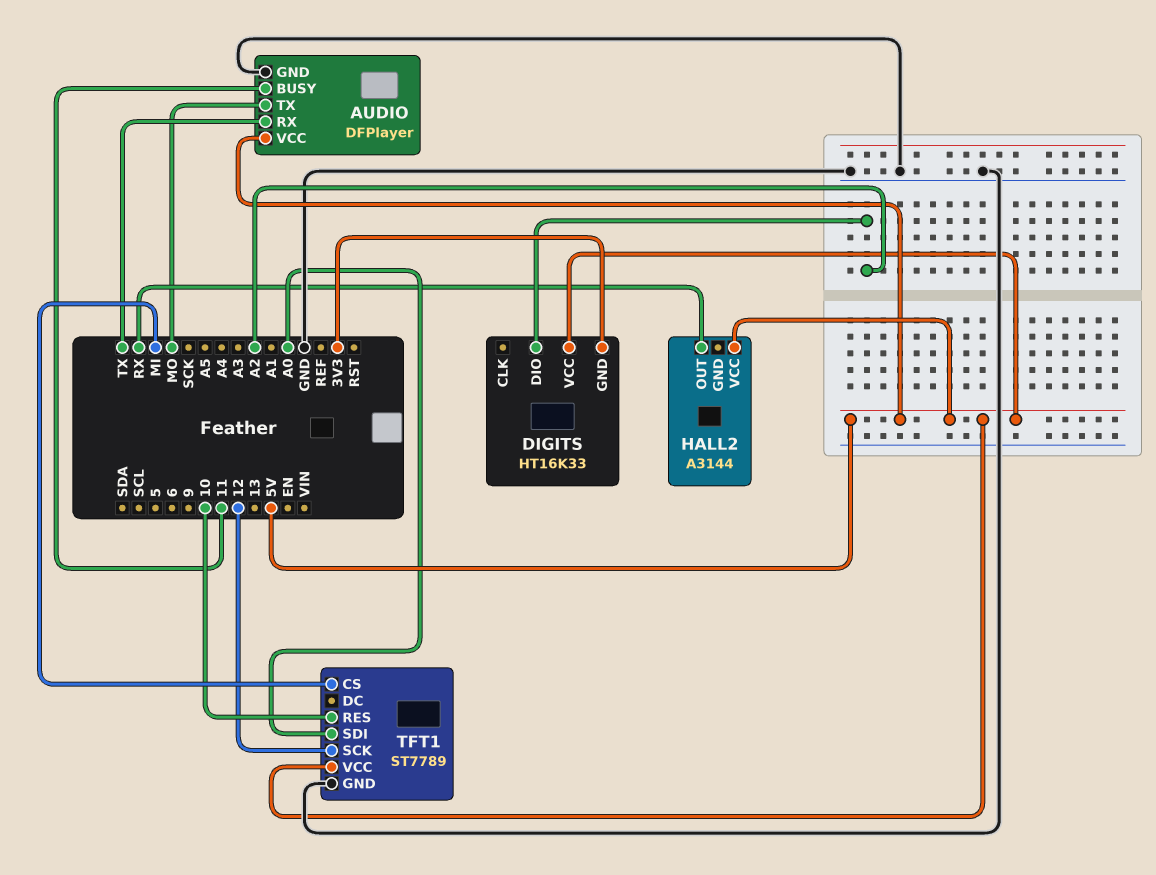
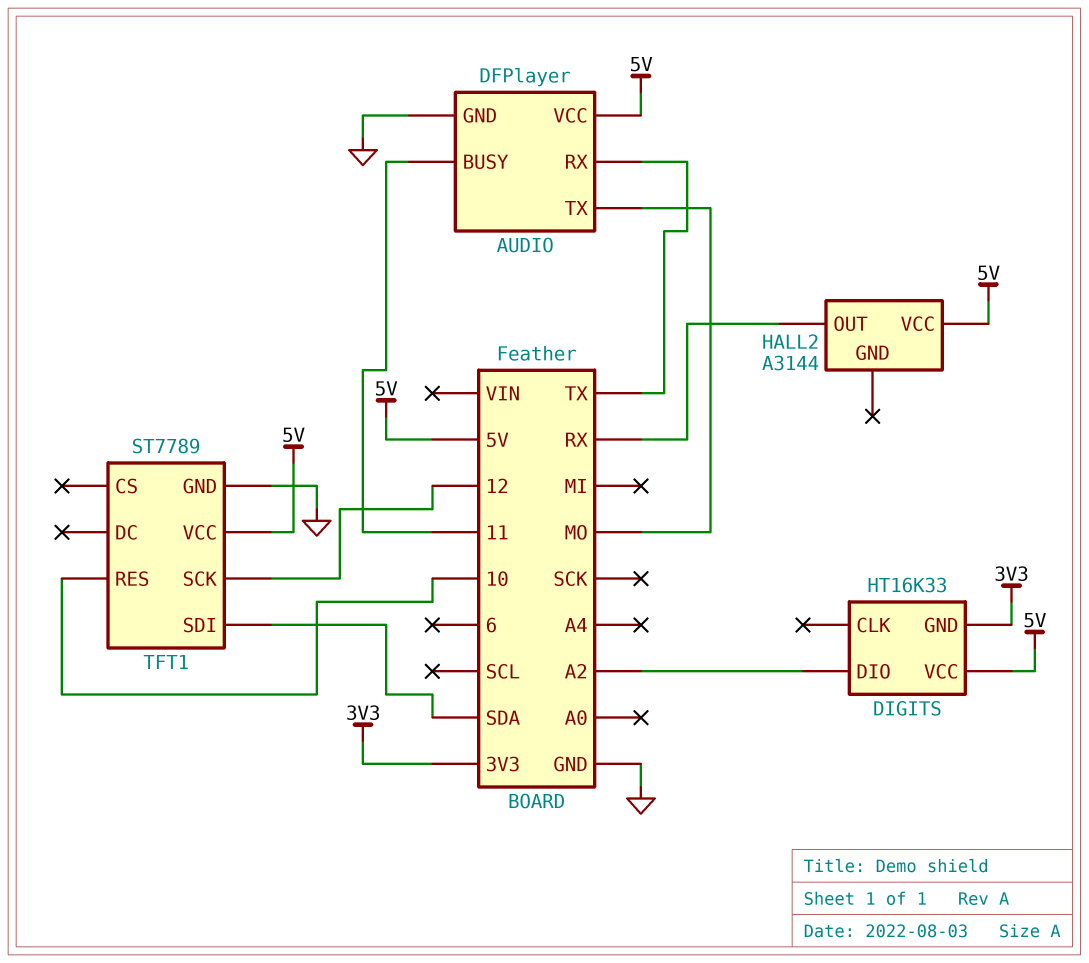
TFT1 pin CS: MI -> none
TFT1 pin SDI: A0 -> SDA

